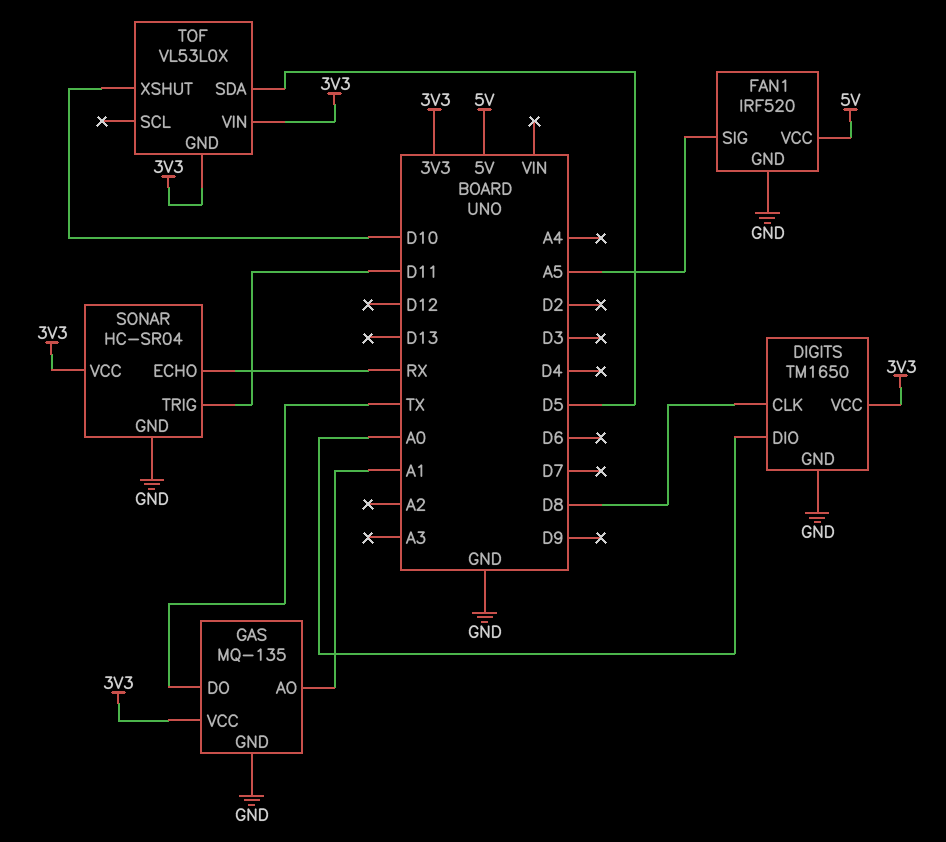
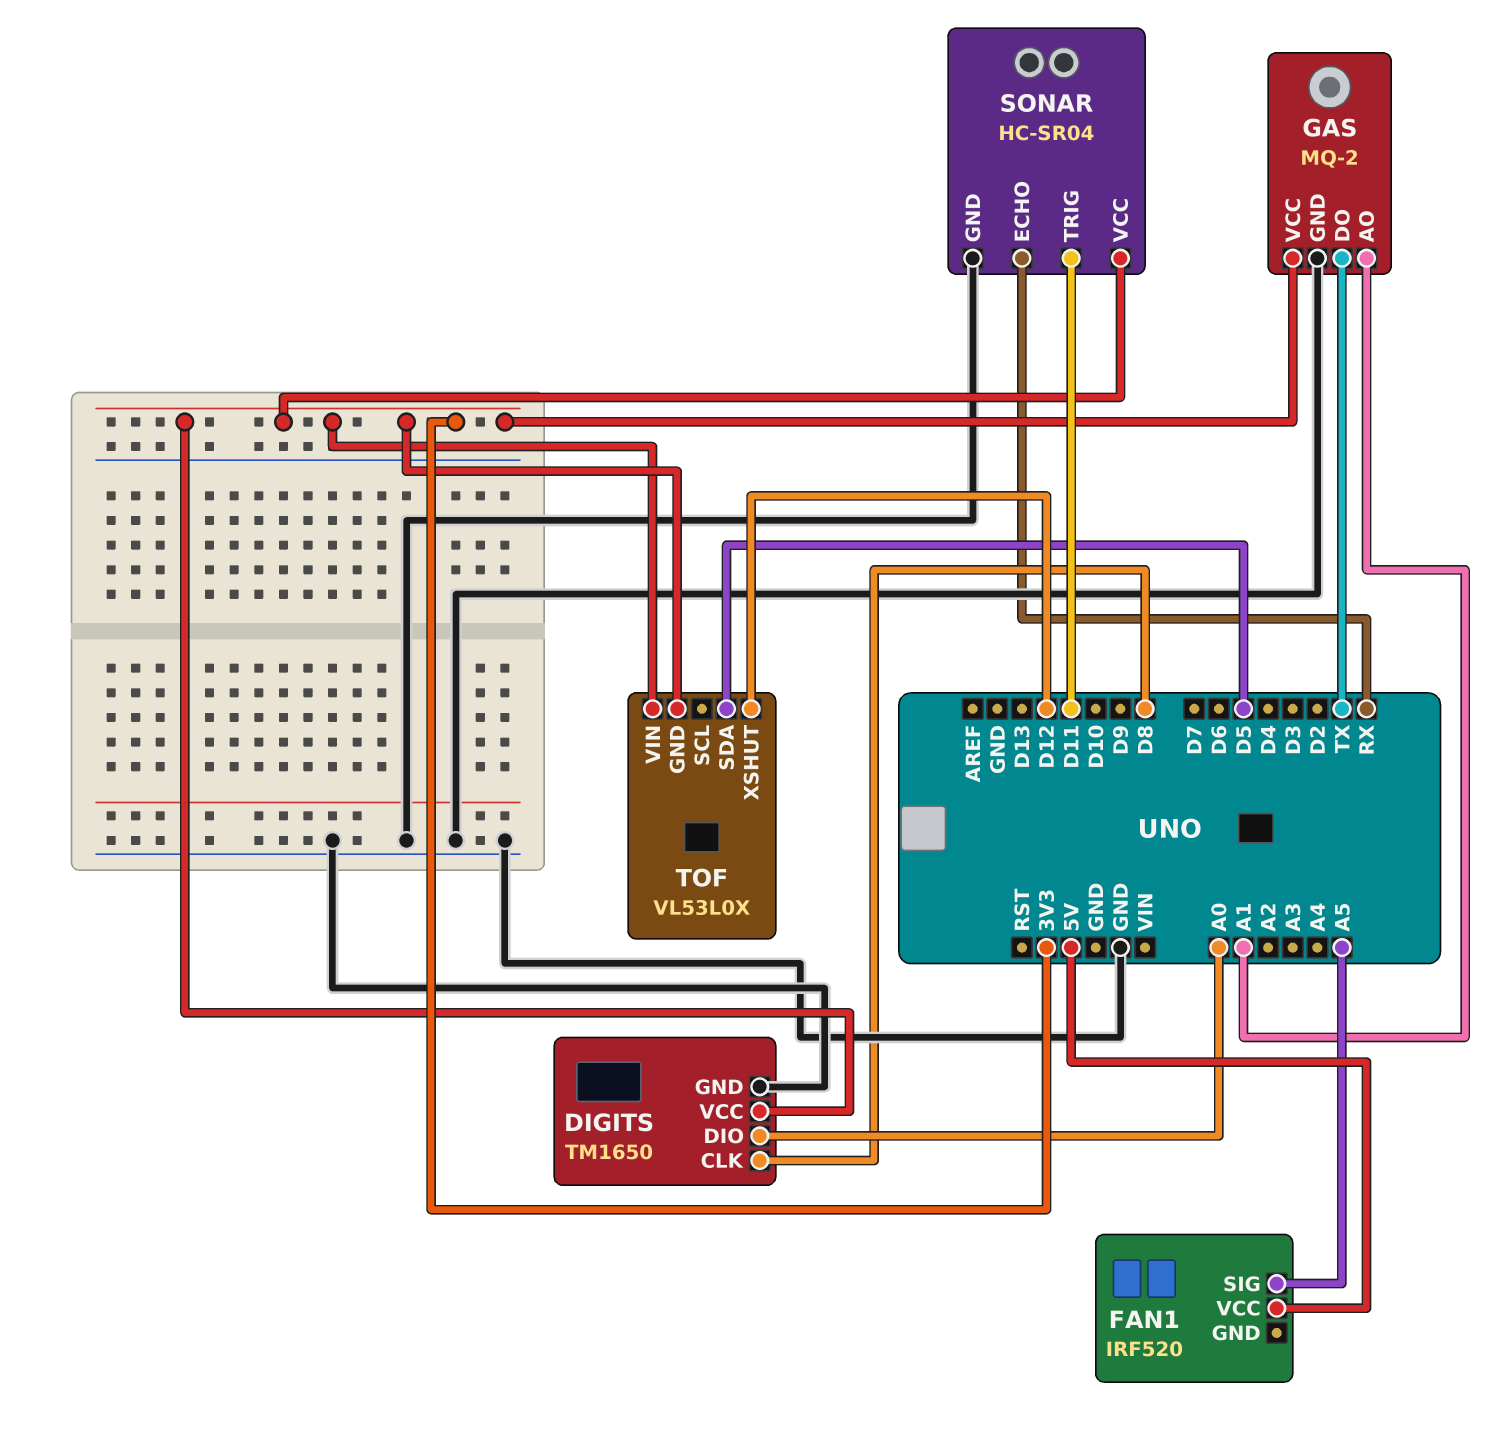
FAN1 pin GND: GND -> none
GAS: MQ-135 -> MQ-2
TOF pin XSHUT: D10 -> D12

